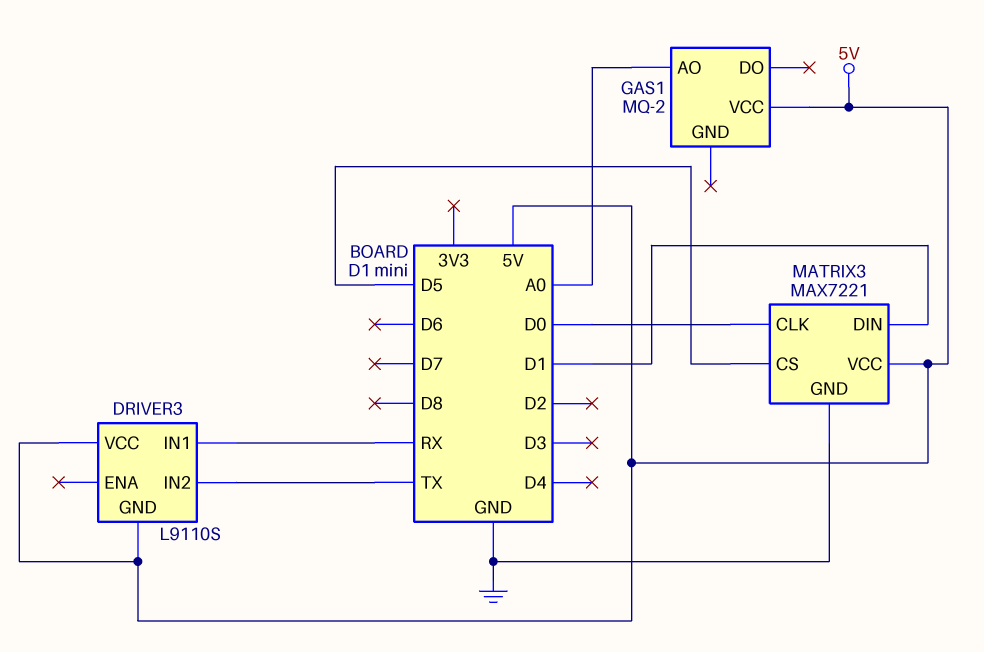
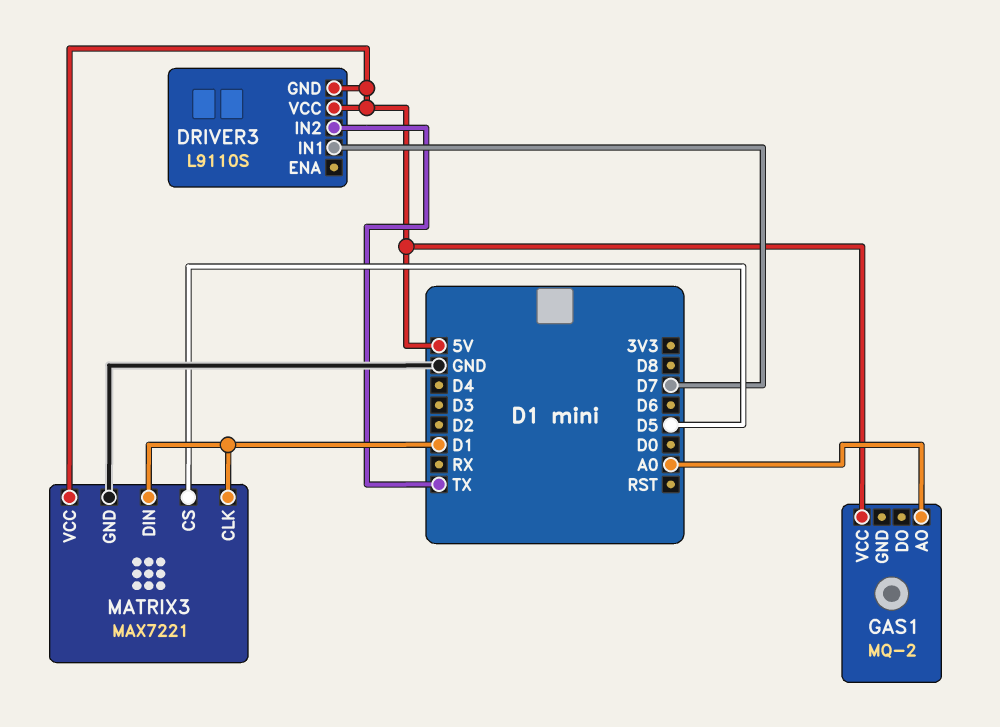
DRIVER3 pin IN1: RX -> D7
MATRIX3 pin CLK: D0 -> D1

